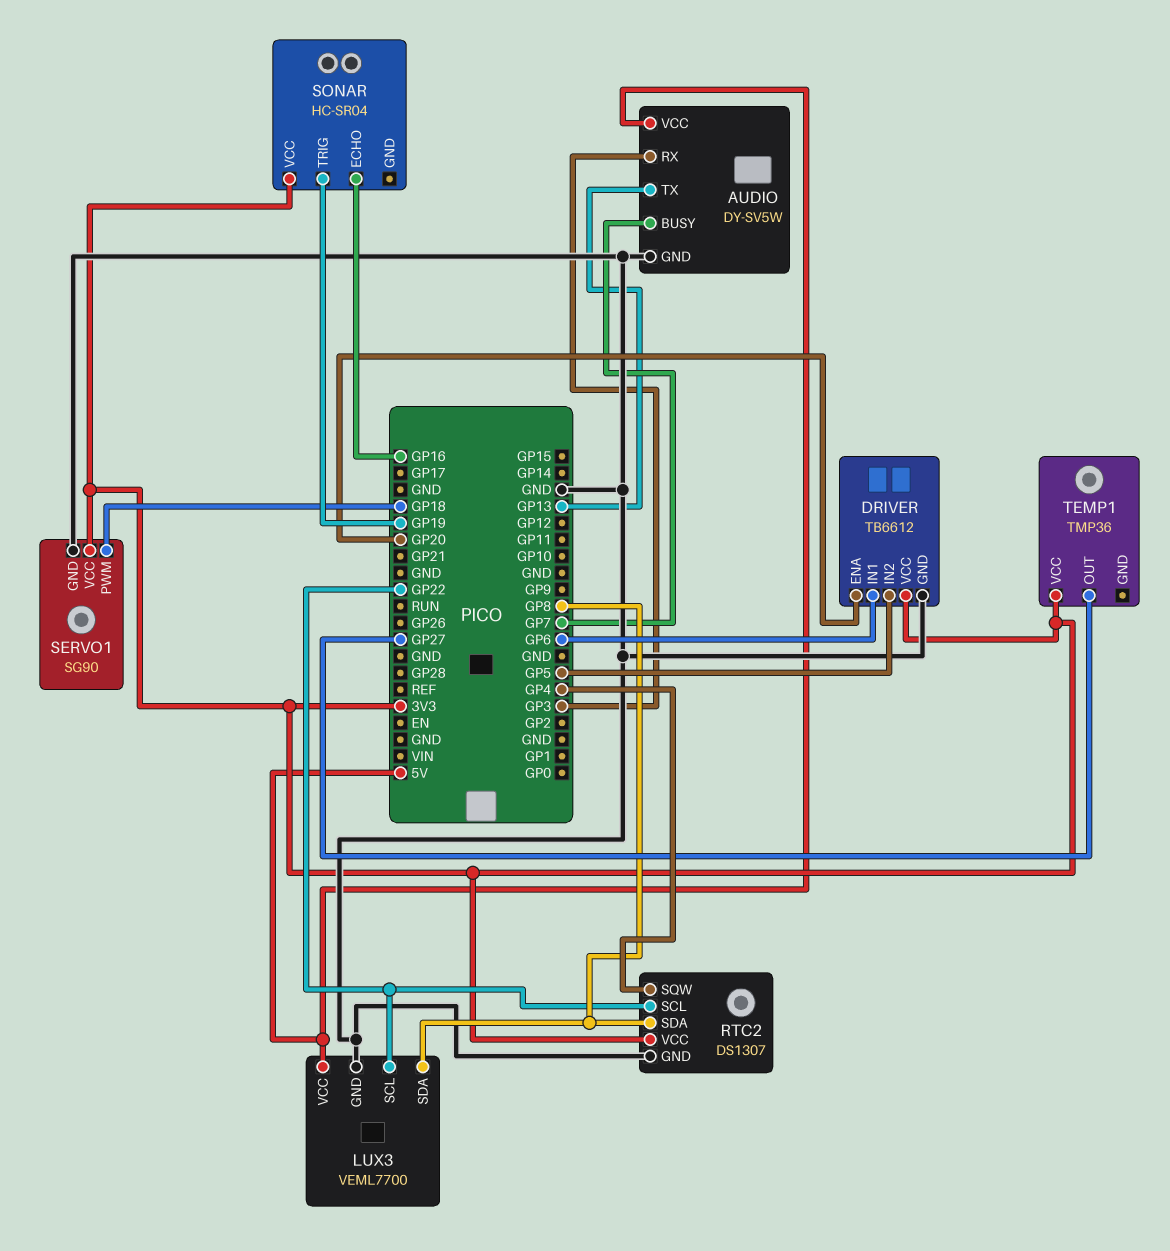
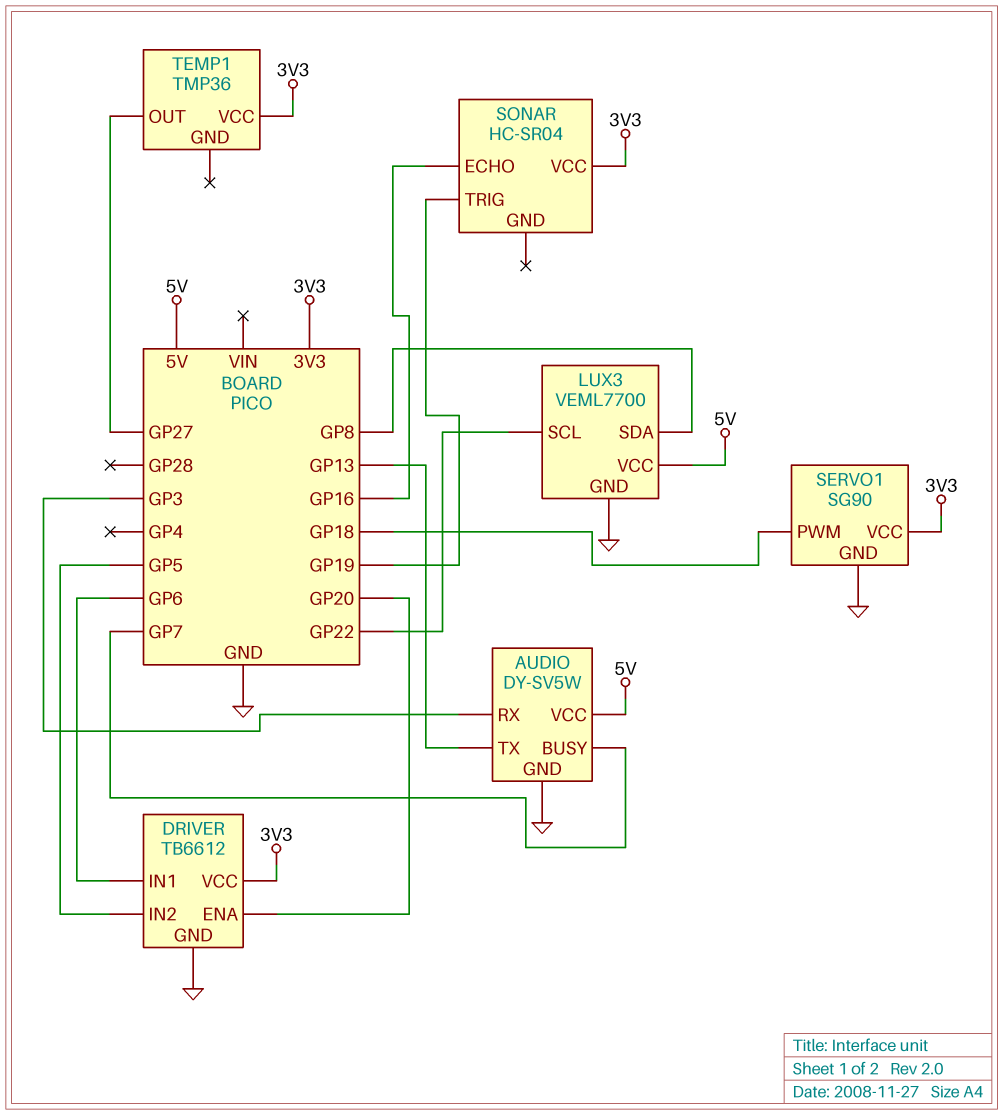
RTC2: DS1307 -> none
RTC2 pin GND: GND -> none
RTC2 pin SCL: GP22 -> none
RTC2 pin SDA: GP8 -> none
RTC2 pin SQW: GP4 -> none
RTC2 pin VCC: 3V3 -> none

